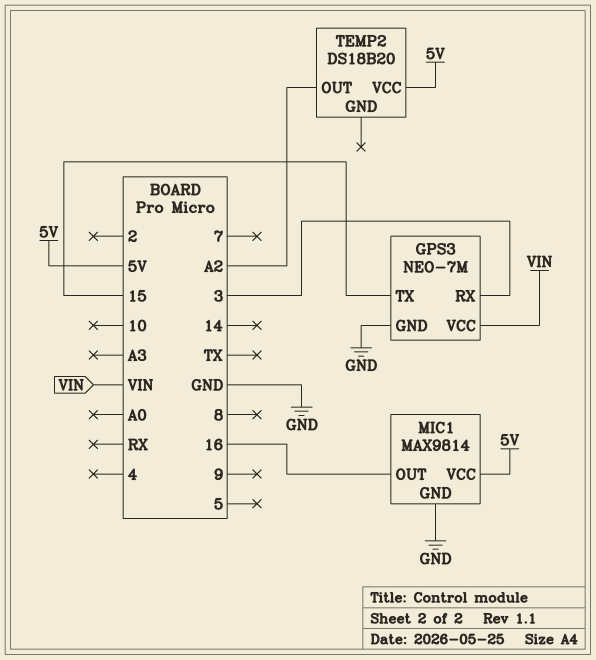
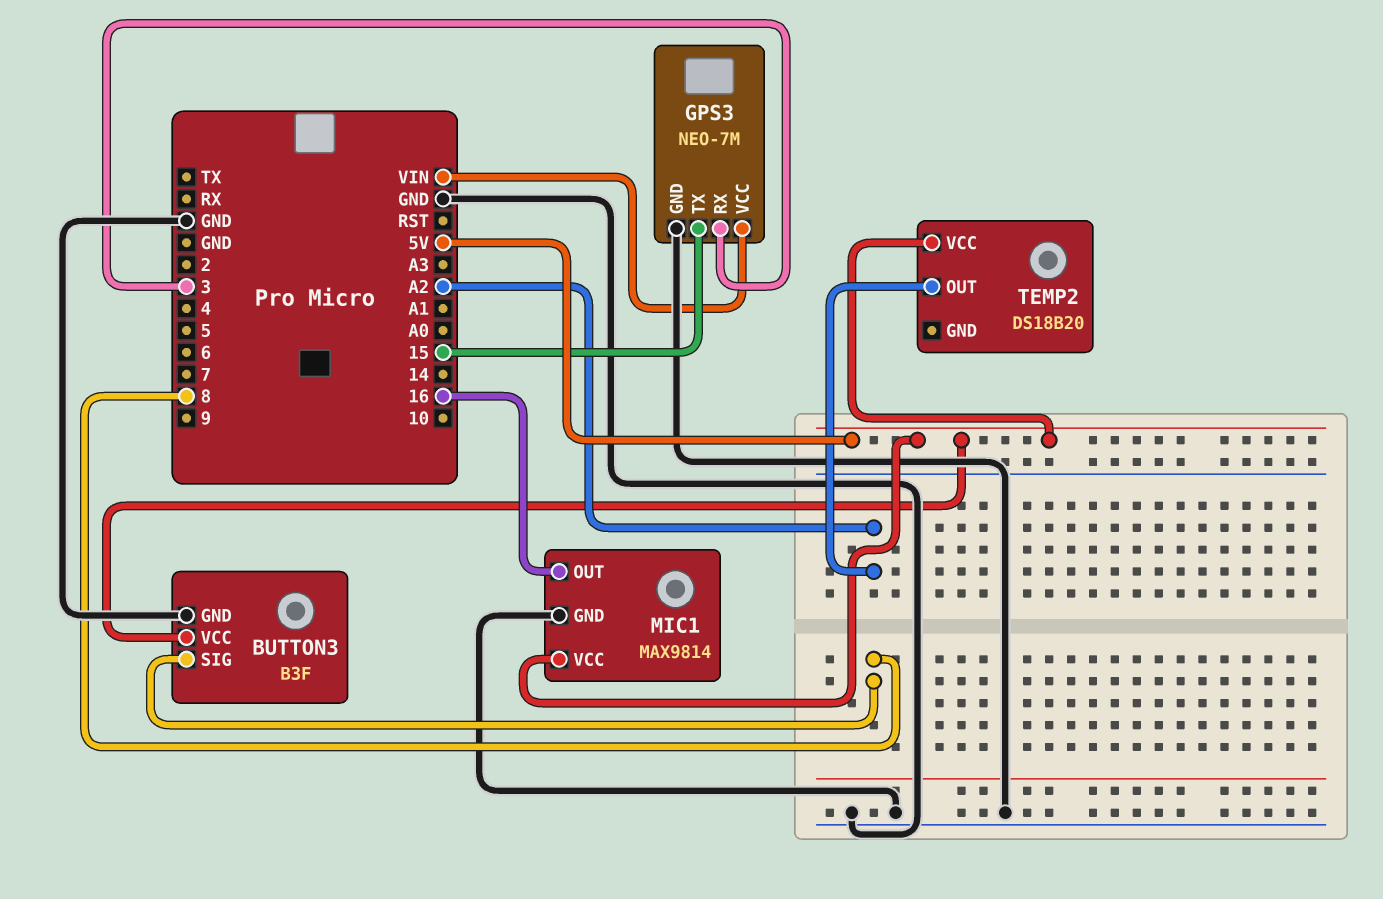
BUTTON3: none -> B3F
BUTTON3 pin GND: none -> GND
BUTTON3 pin SIG: none -> 8
BUTTON3 pin VCC: none -> 5V

